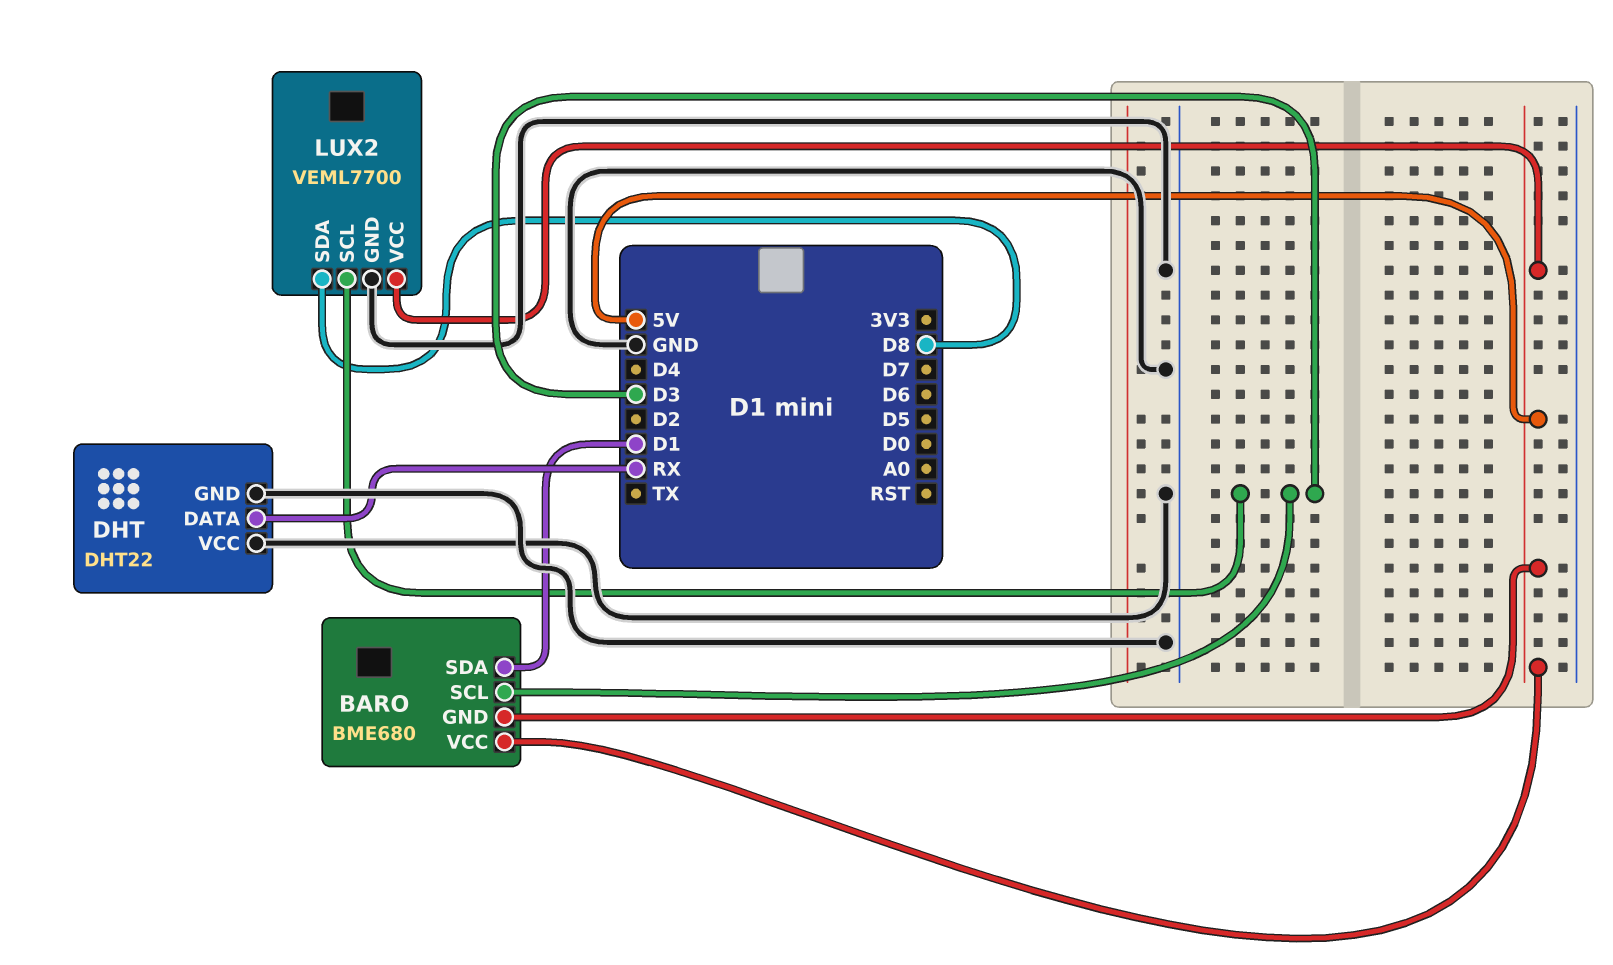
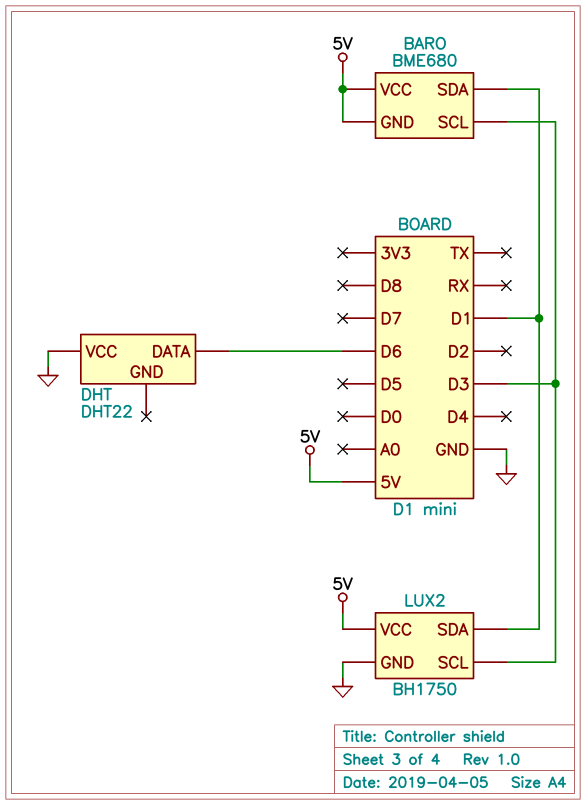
DHT pin DATA: RX -> D6
DHT pin GND: GND -> none
LUX2: VEML7700 -> BH1750
LUX2 pin SDA: D8 -> D1

